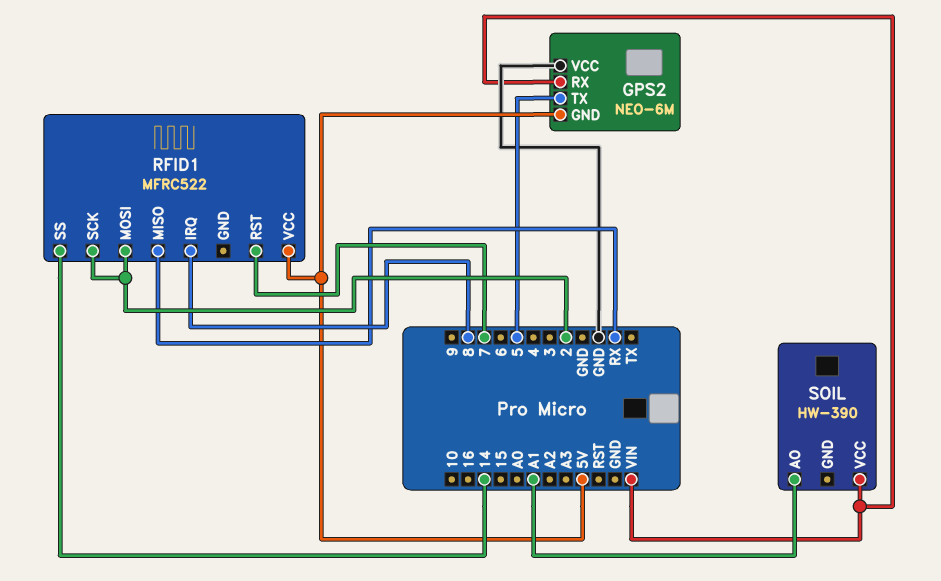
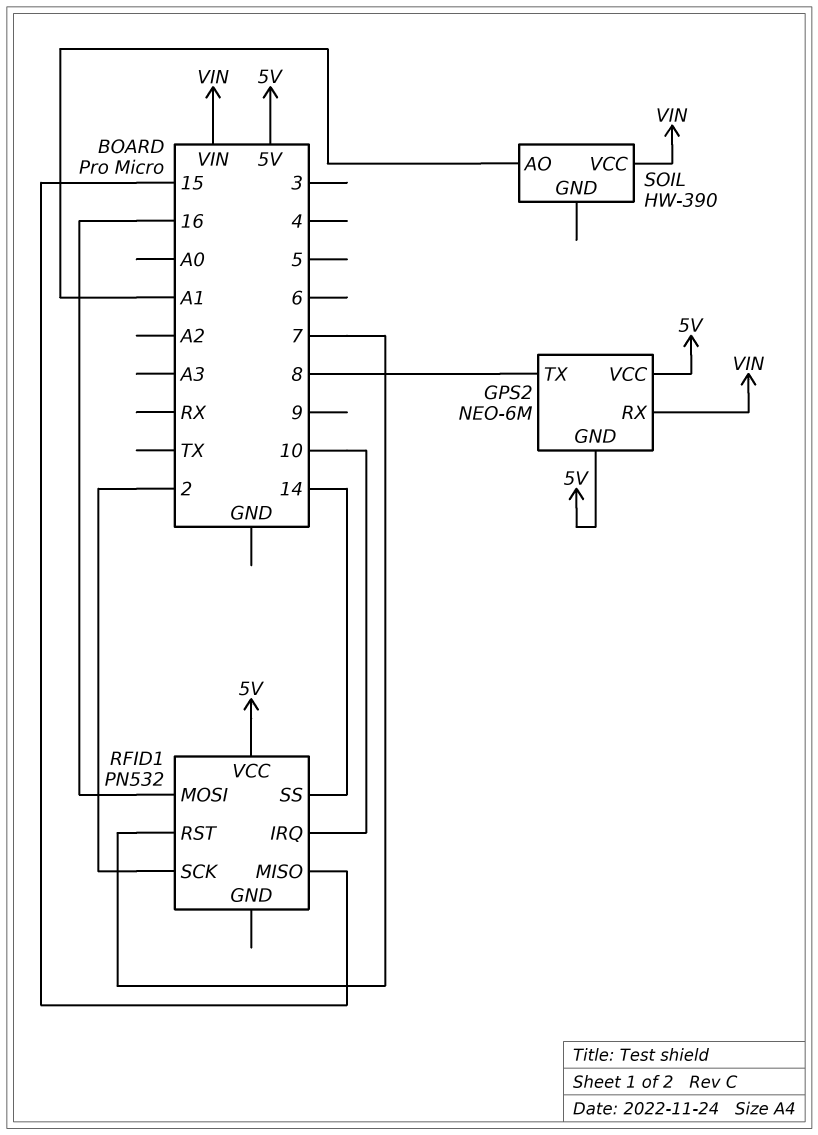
GPS2 pin TX: 5 -> 8
GPS2 pin VCC: GND -> 5V
RFID1: MFRC522 -> PN532
RFID1 pin IRQ: 8 -> 10
RFID1 pin MISO: RX -> 15
RFID1 pin MOSI: 2 -> 16

